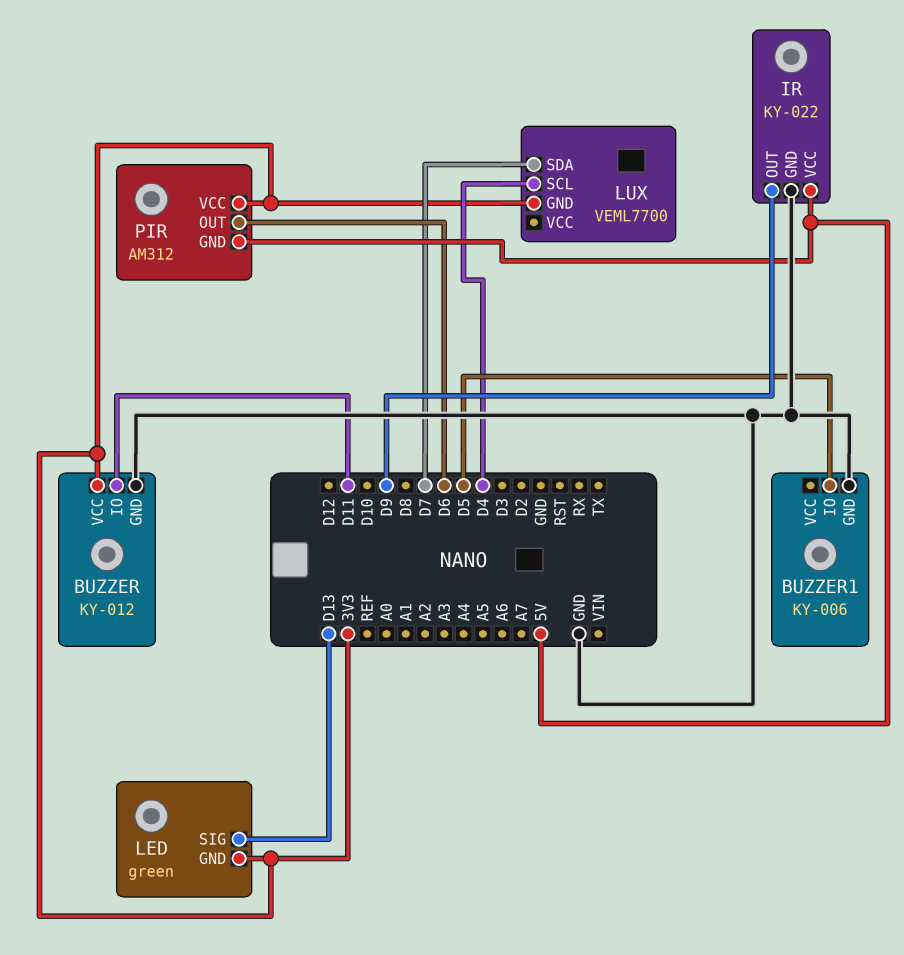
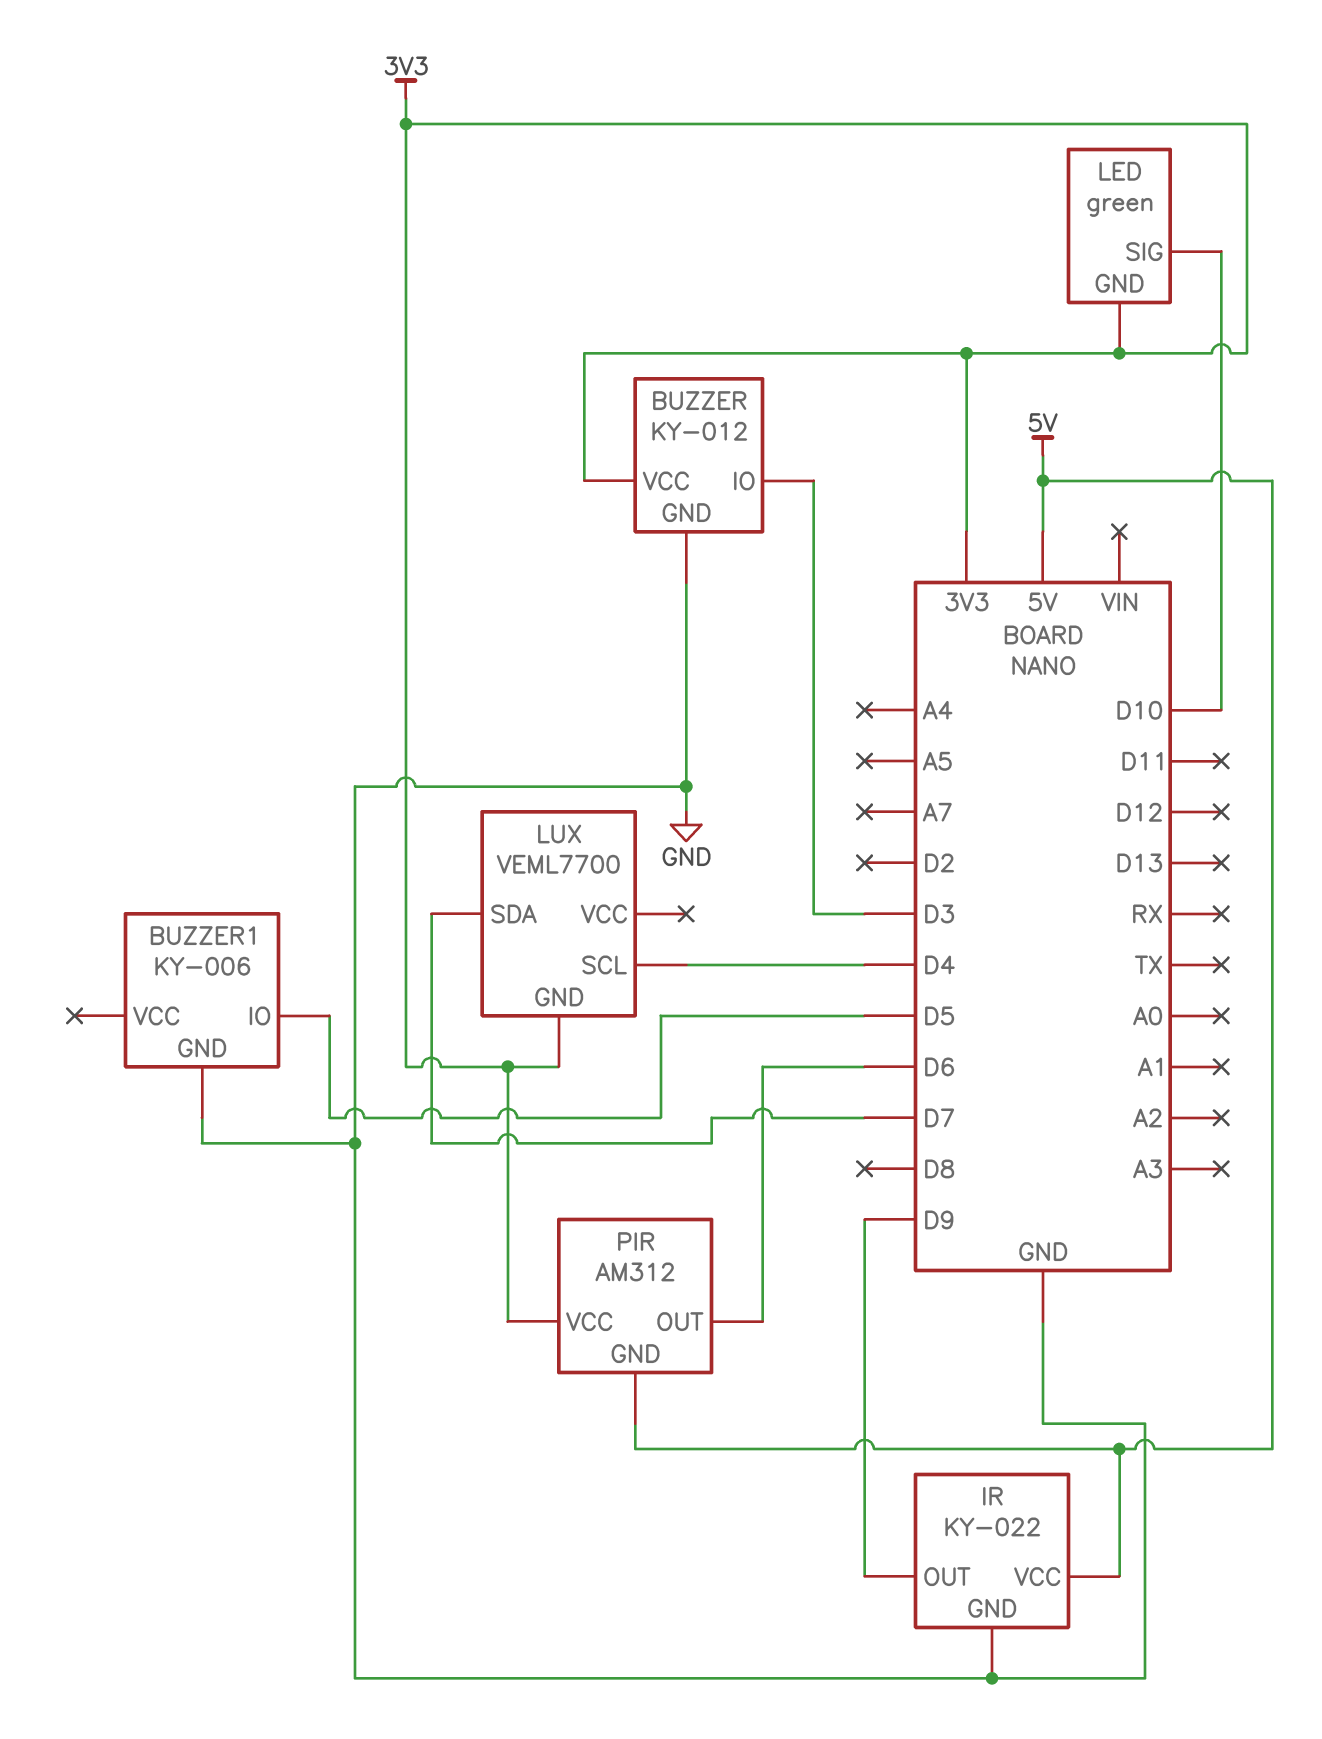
BUZZER pin IO: D11 -> D3
LED pin SIG: D13 -> D10

